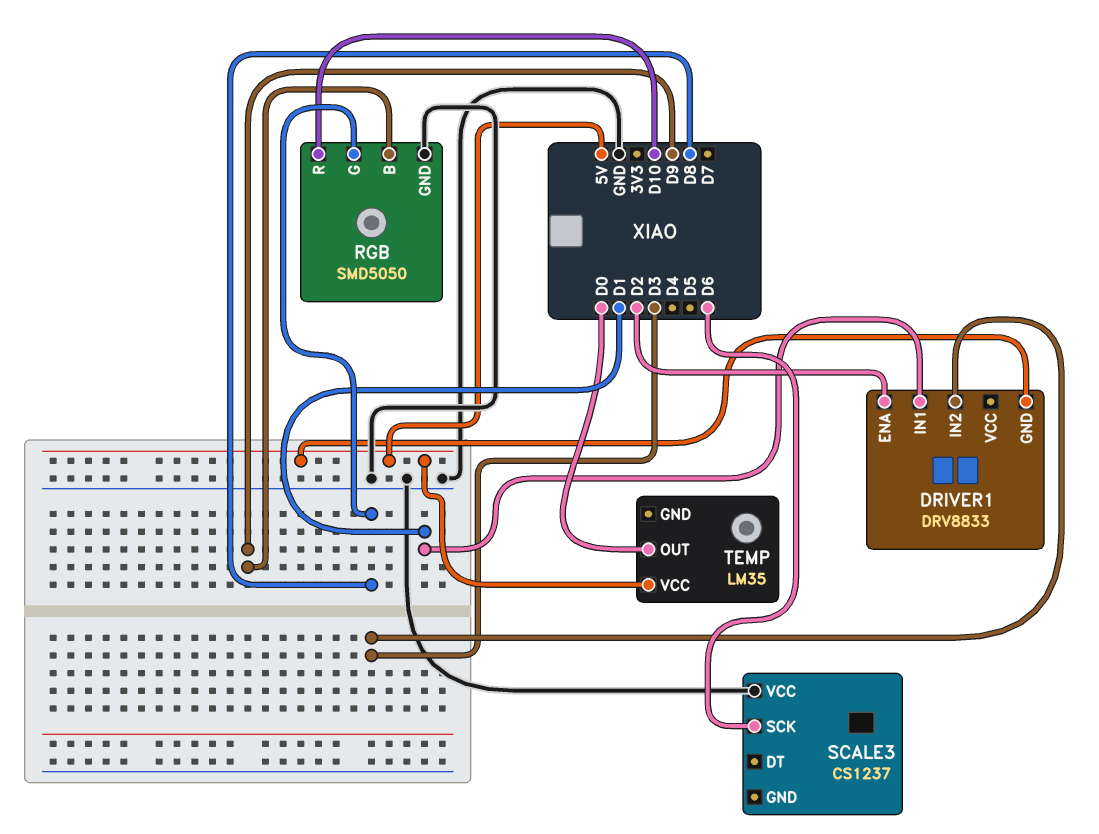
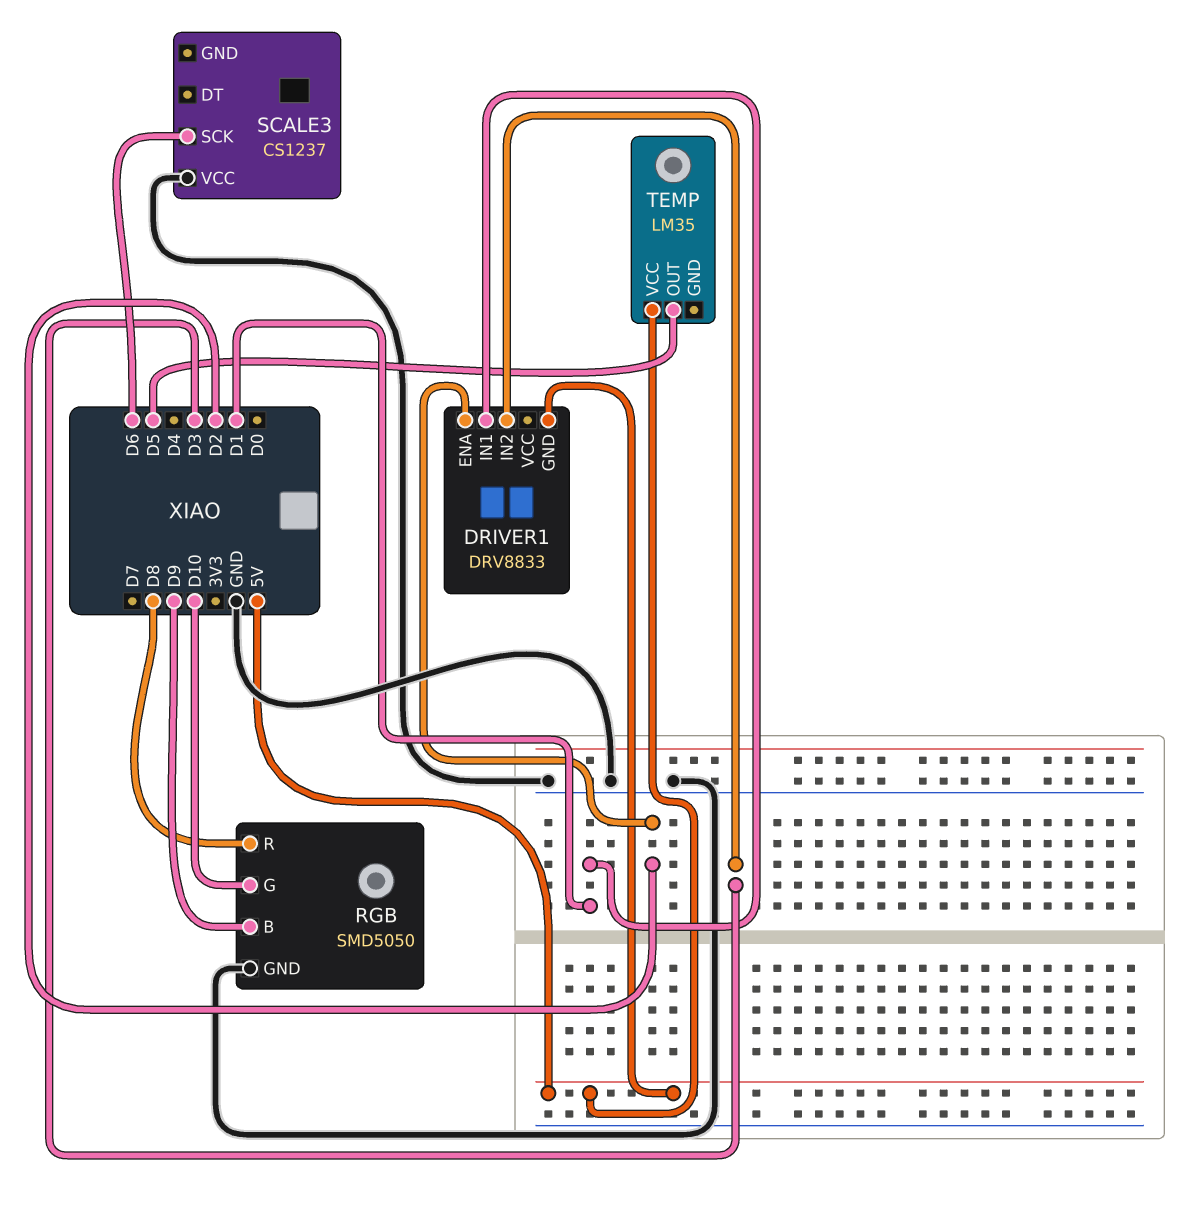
RGB pin G: D8 -> D10
RGB pin R: D10 -> D8
TEMP pin OUT: D0 -> D5

